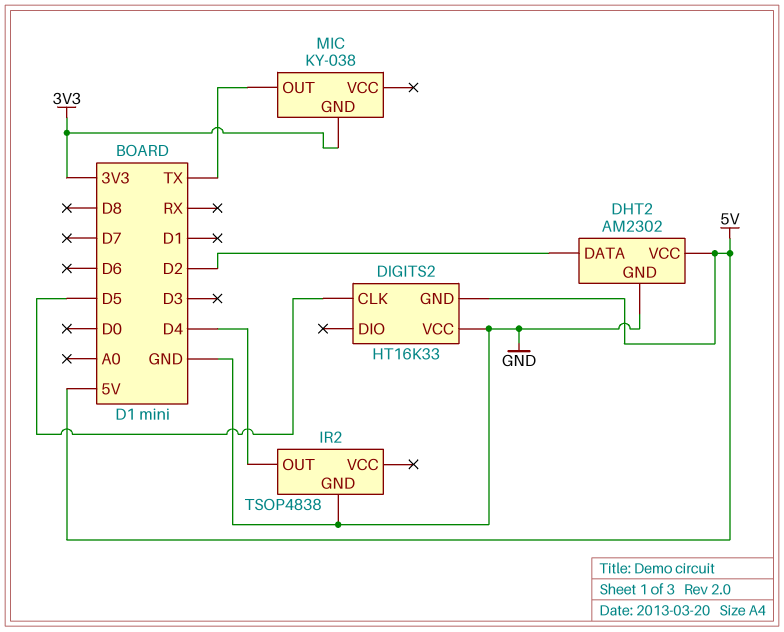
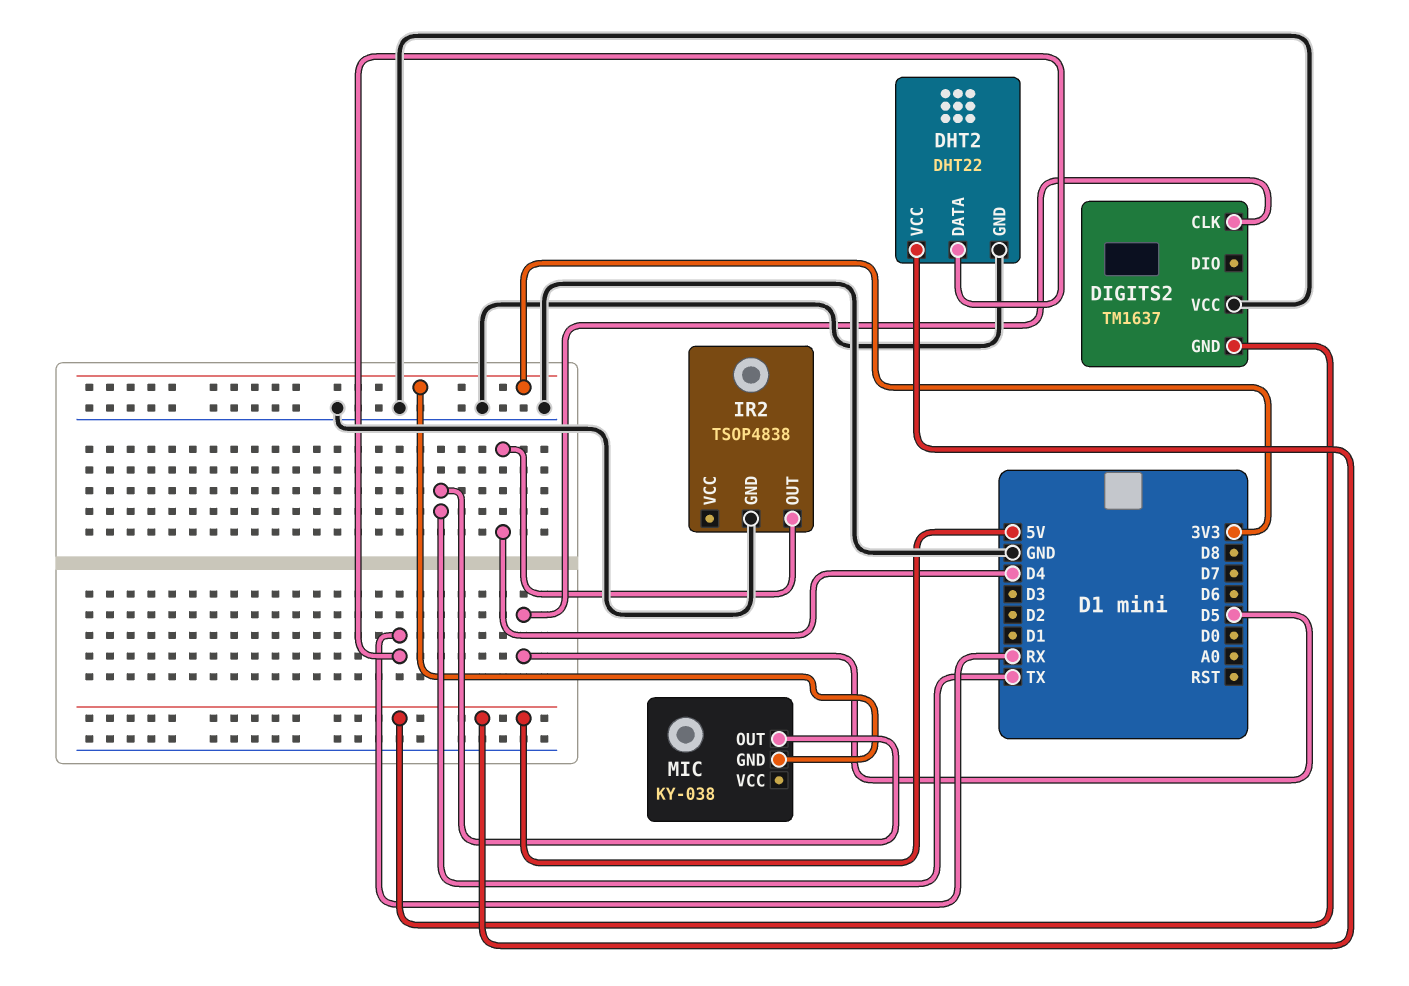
DHT2: AM2302 -> DHT22
DHT2 pin DATA: D2 -> RX
DIGITS2: HT16K33 -> TM1637

